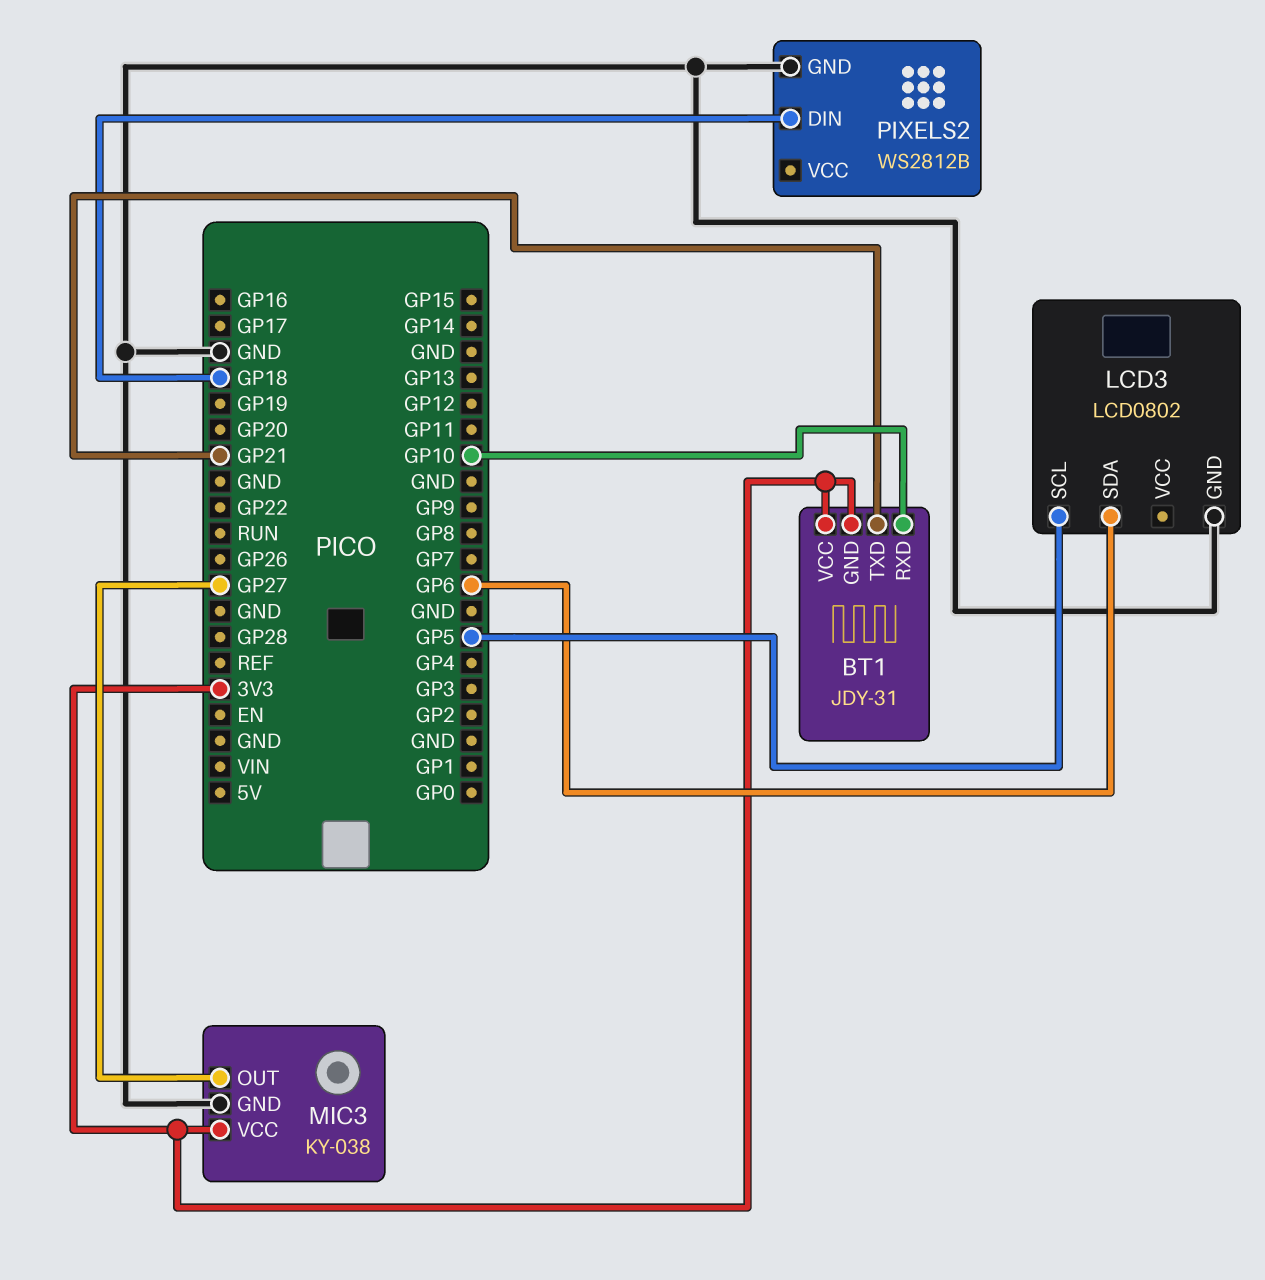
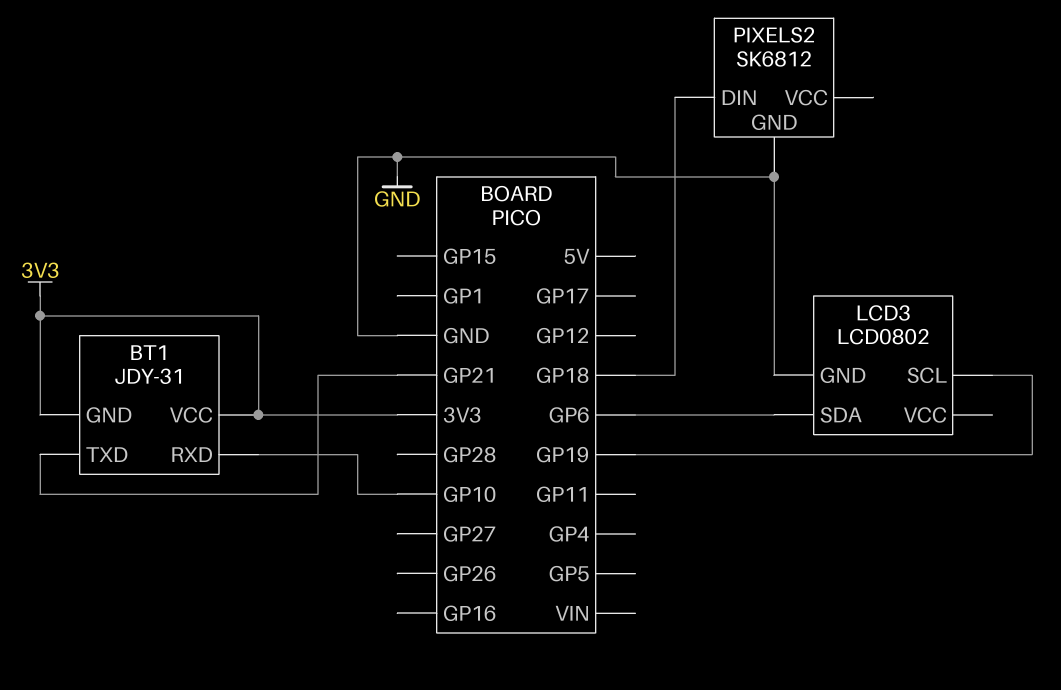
LCD3 pin SCL: GP5 -> GP19
MIC3: KY-038 -> none
MIC3 pin GND: GND -> none
MIC3 pin OUT: GP27 -> none
MIC3 pin VCC: 3V3 -> none
PIXELS2: WS2812B -> SK6812

